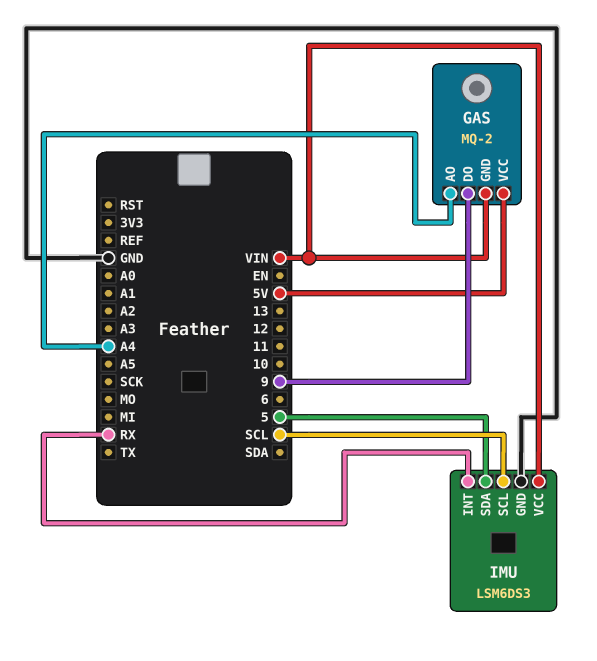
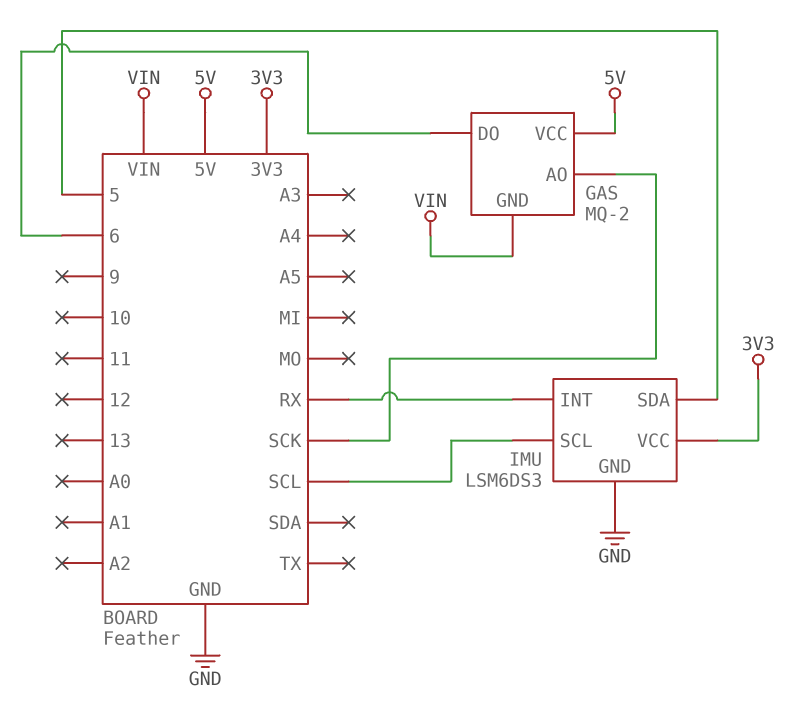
GAS pin AO: A4 -> SCK
GAS pin DO: 9 -> 6
IMU pin VCC: VIN -> 3V3

